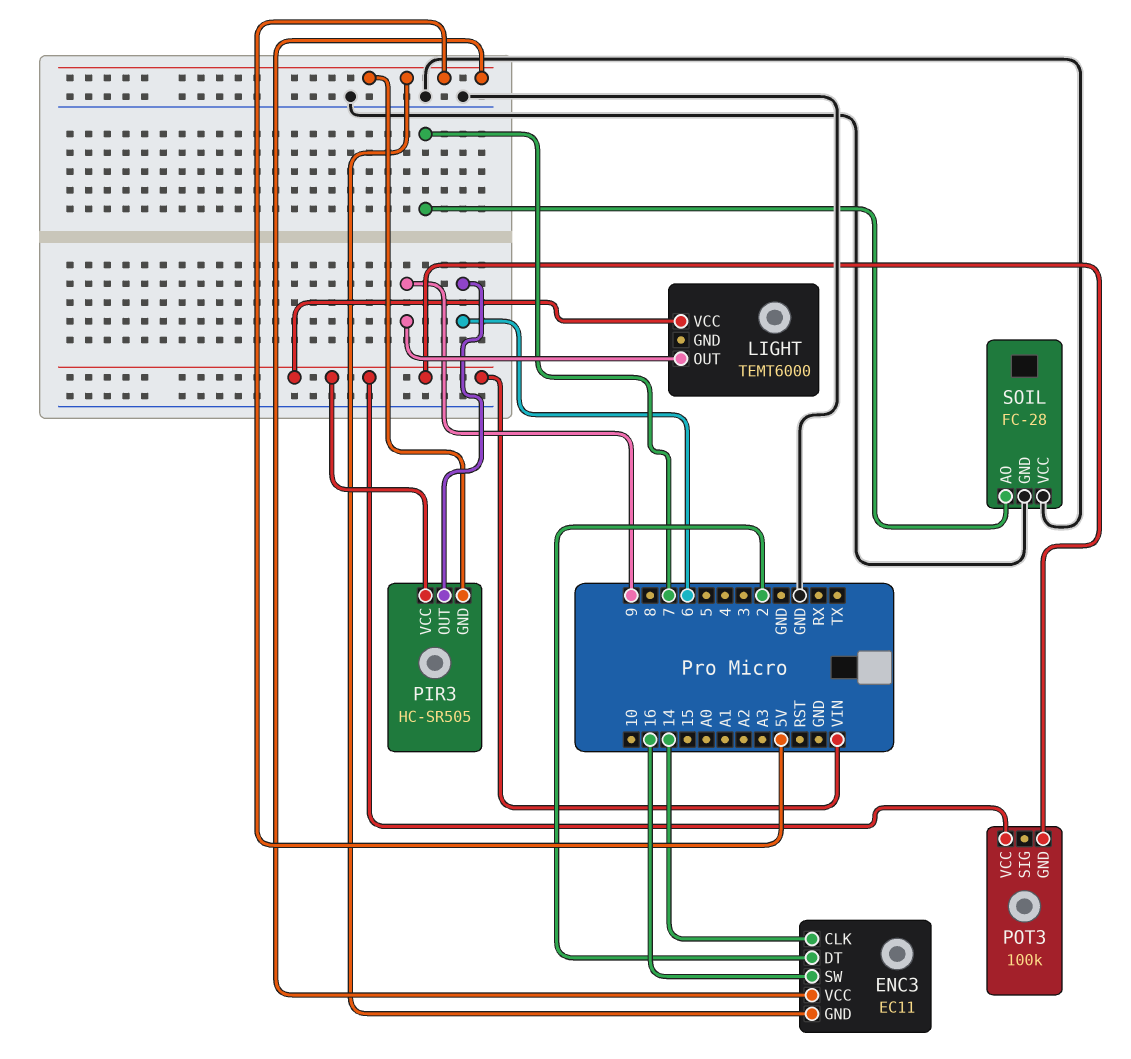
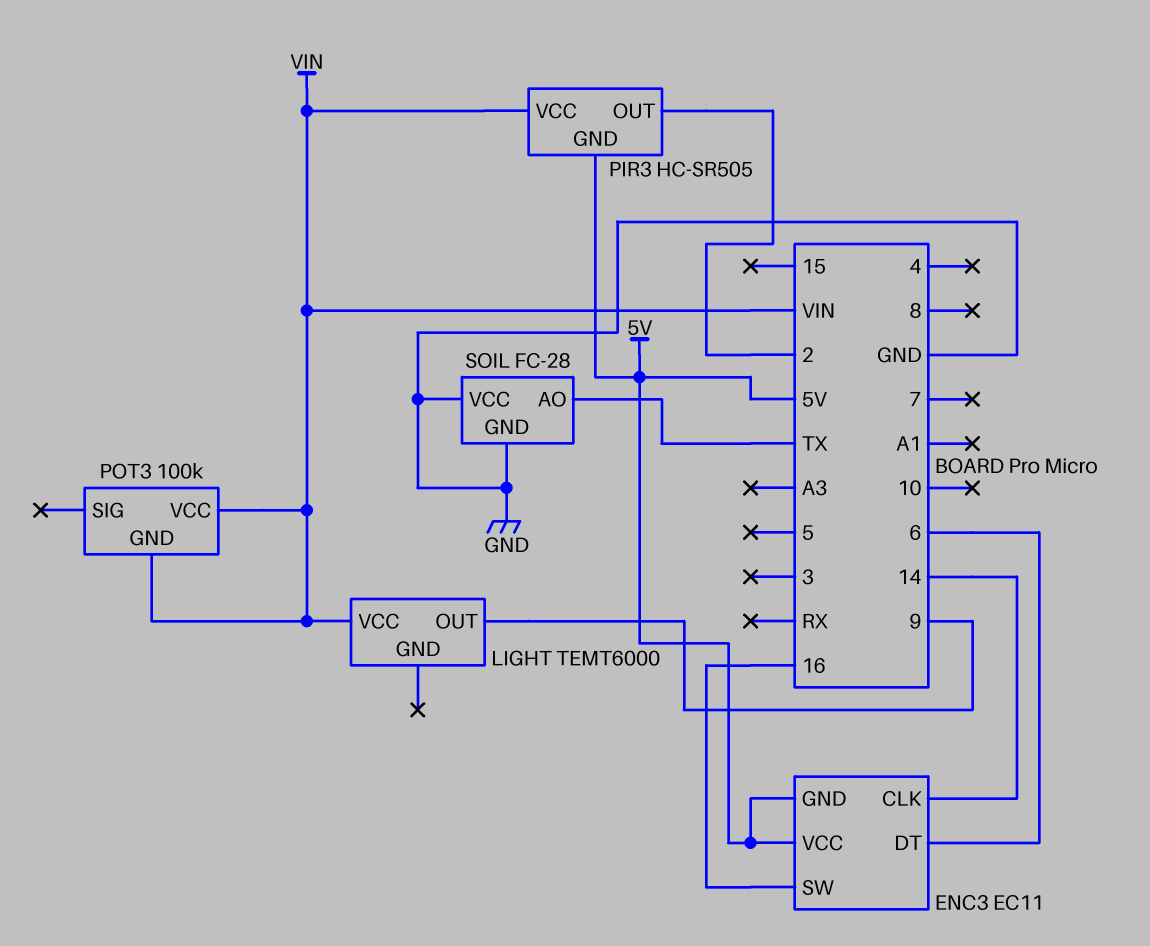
ENC3 pin DT: 2 -> 6
PIR3 pin OUT: 6 -> 2
SOIL pin AO: 7 -> TX

